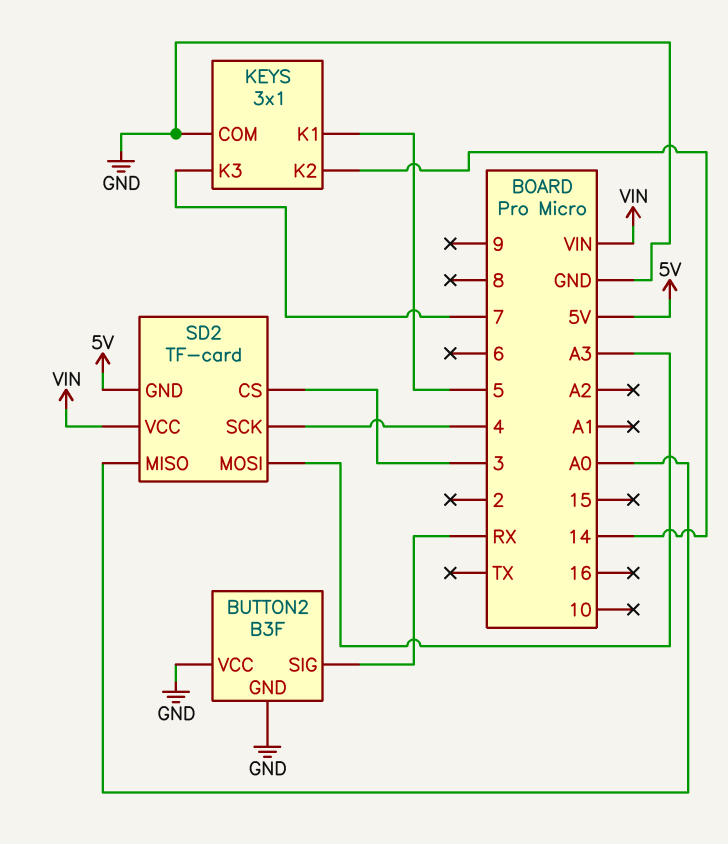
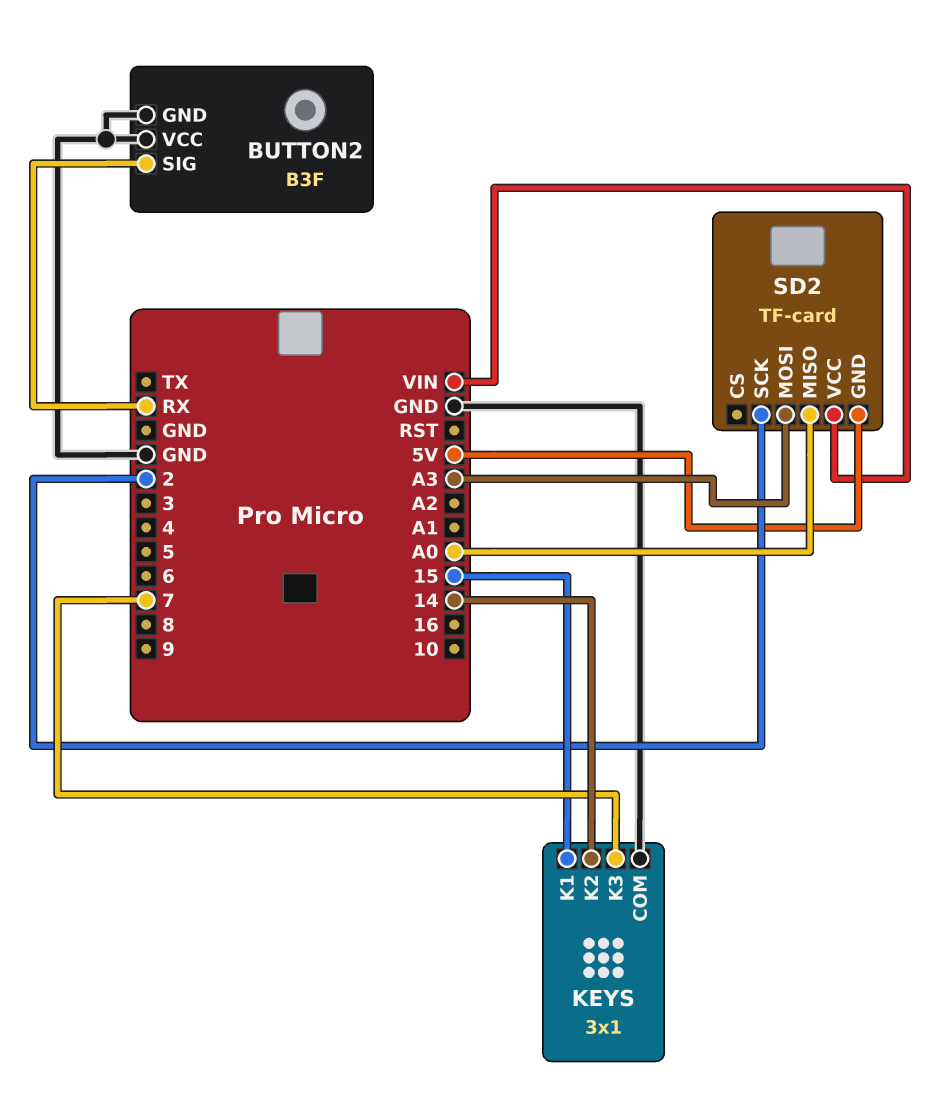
KEYS pin K1: 5 -> 15
SD2 pin CS: 3 -> none
SD2 pin SCK: 4 -> 2

